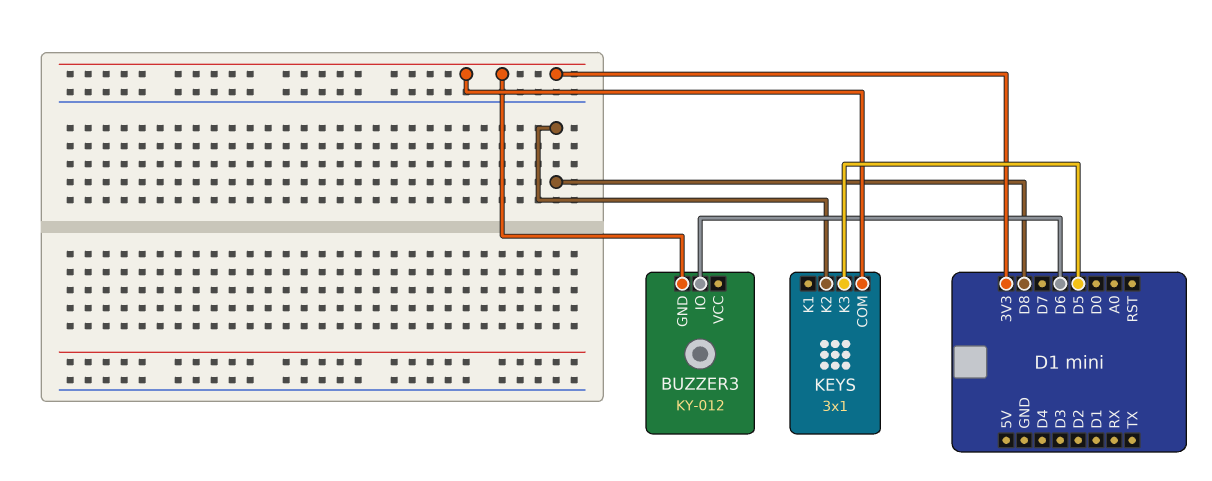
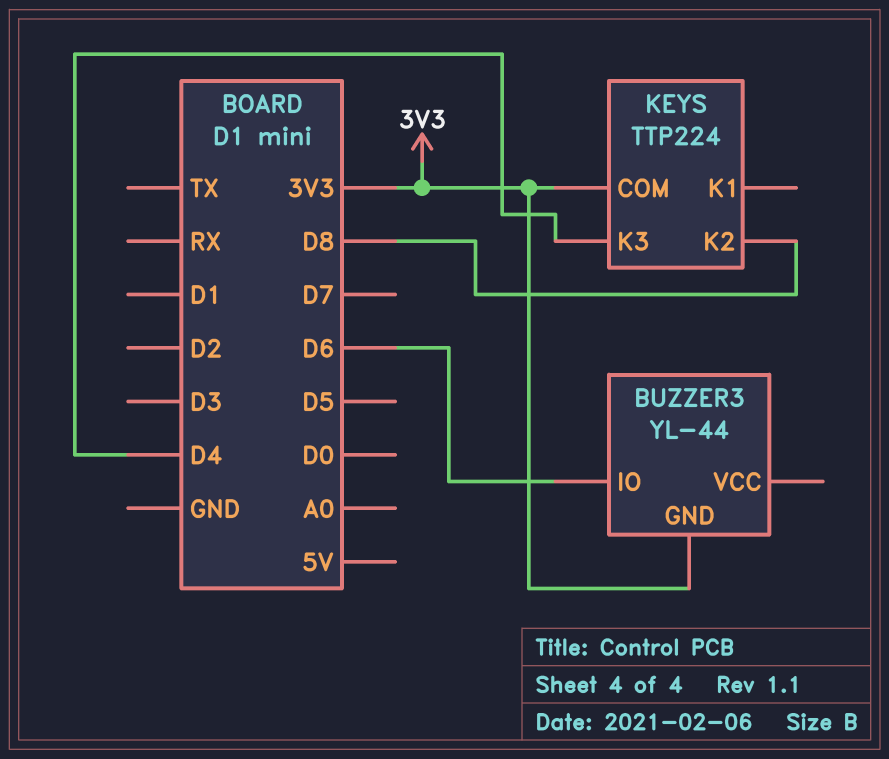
BUZZER3: KY-012 -> YL-44
KEYS: 3x1 -> TTP224
KEYS pin K3: D5 -> D4

